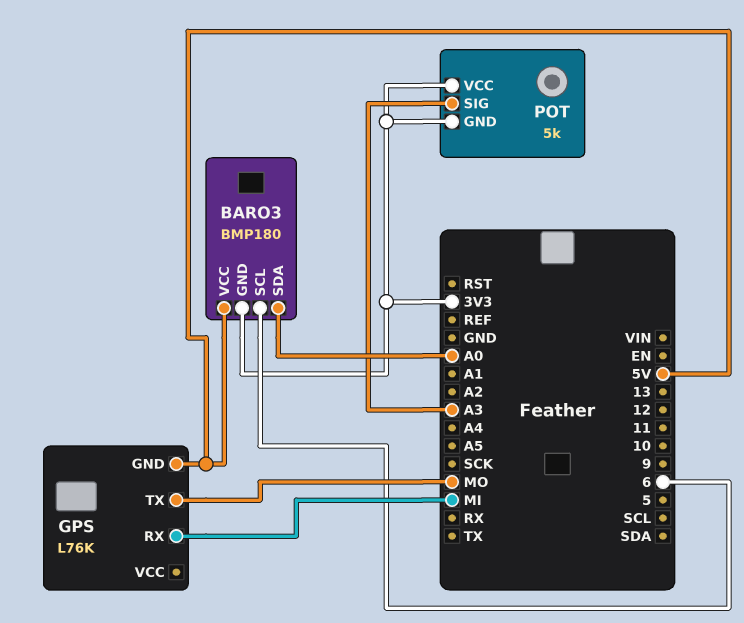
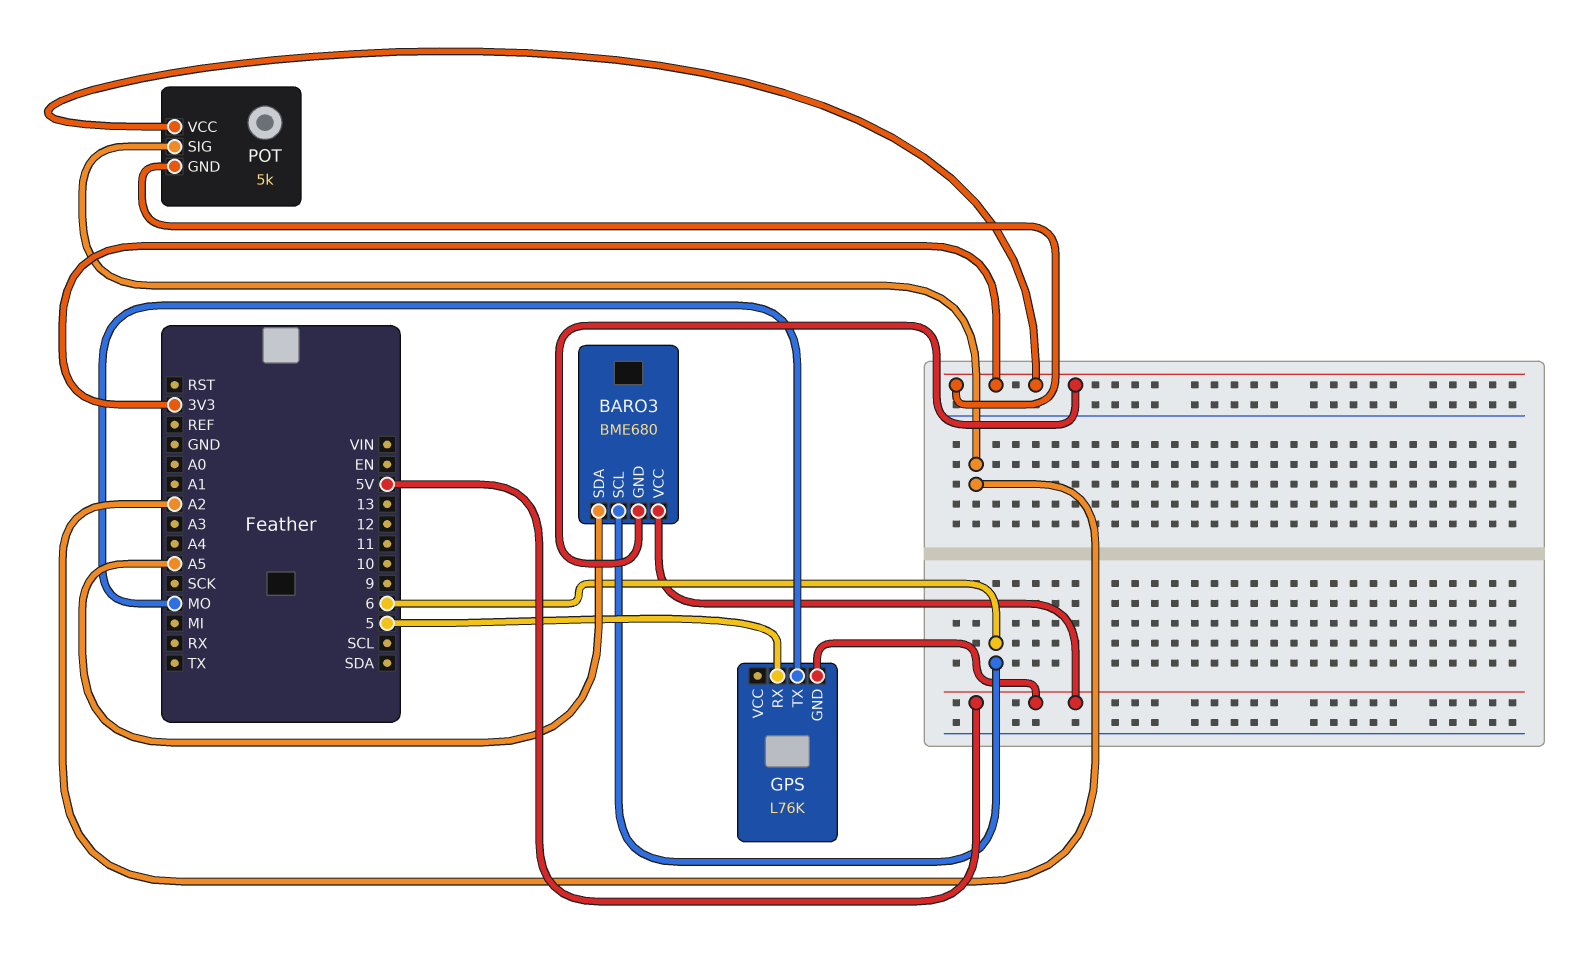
BARO3: BMP180 -> BME680
BARO3 pin SDA: A0 -> A5
GPS pin RX: MI -> 5
POT pin SIG: A3 -> A2

